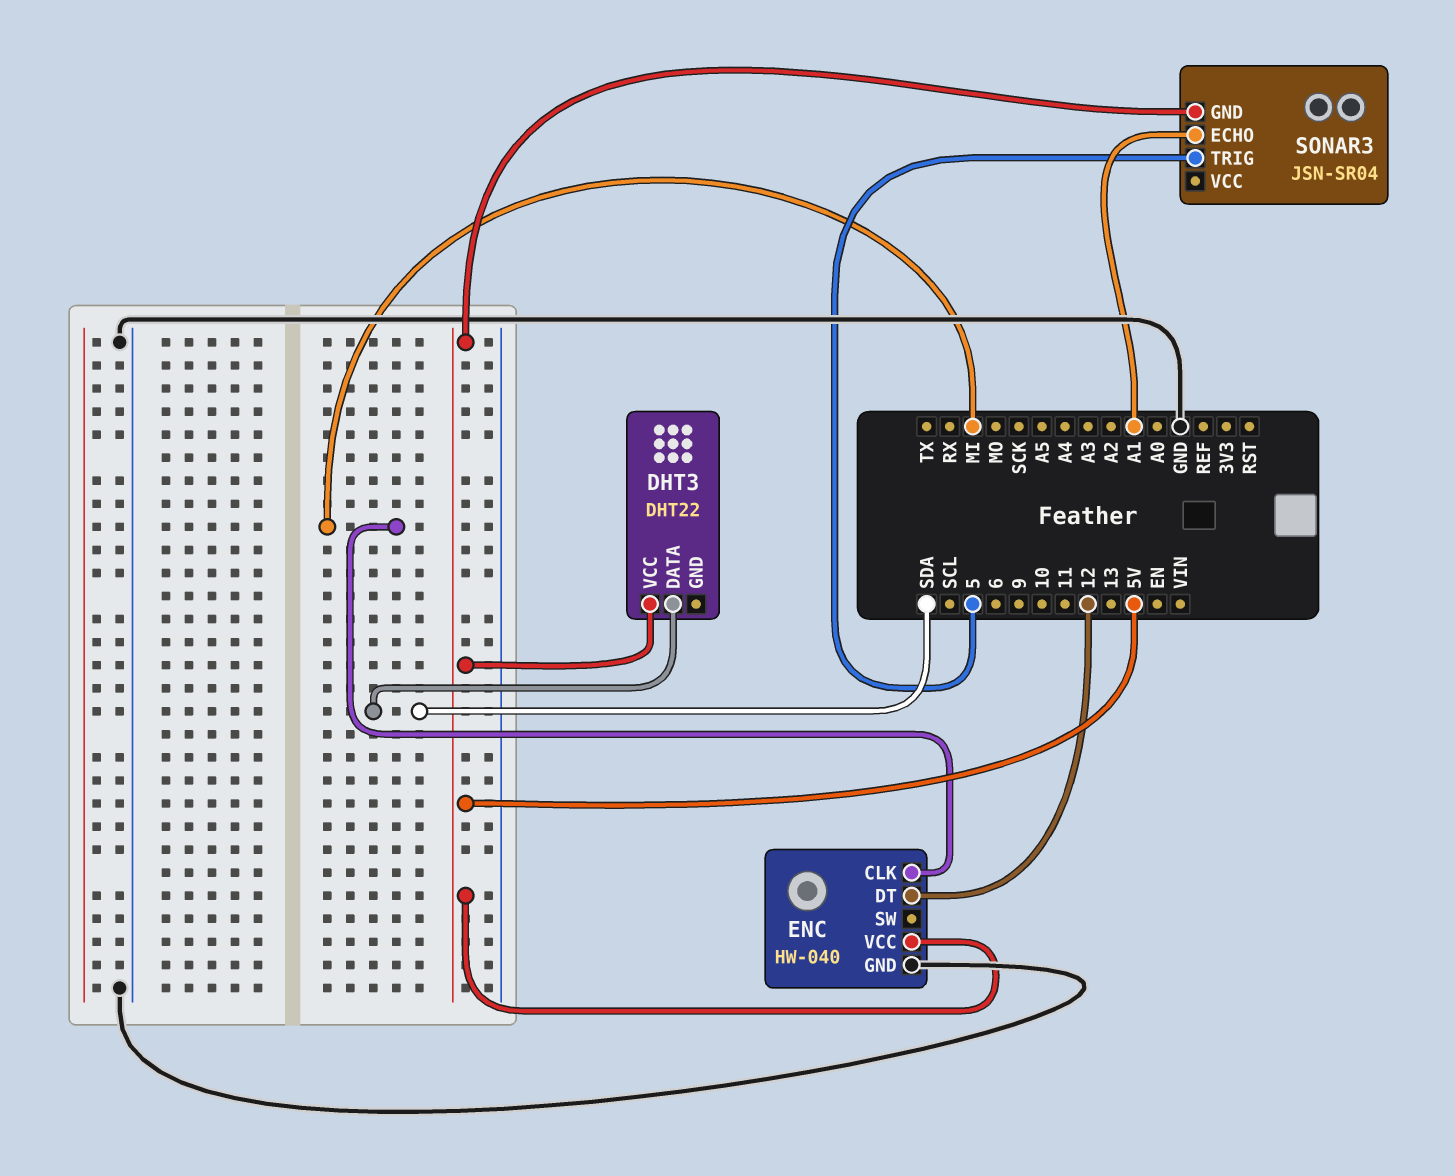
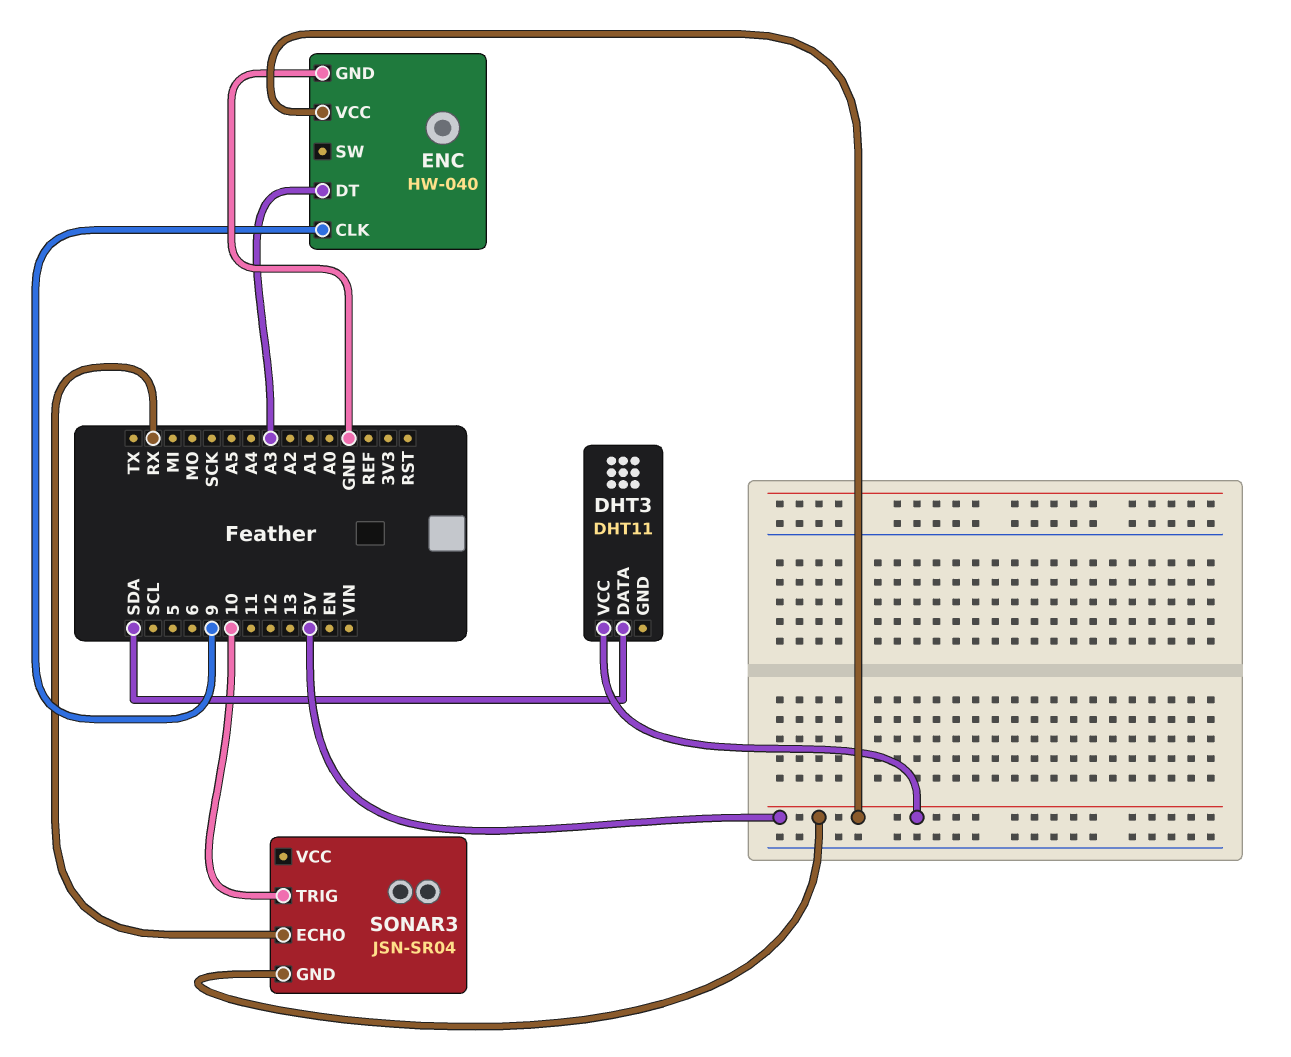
DHT3: DHT22 -> DHT11
ENC pin CLK: MI -> 9
ENC pin DT: 12 -> A3
SONAR3 pin ECHO: A1 -> RX
SONAR3 pin TRIG: 5 -> 10

